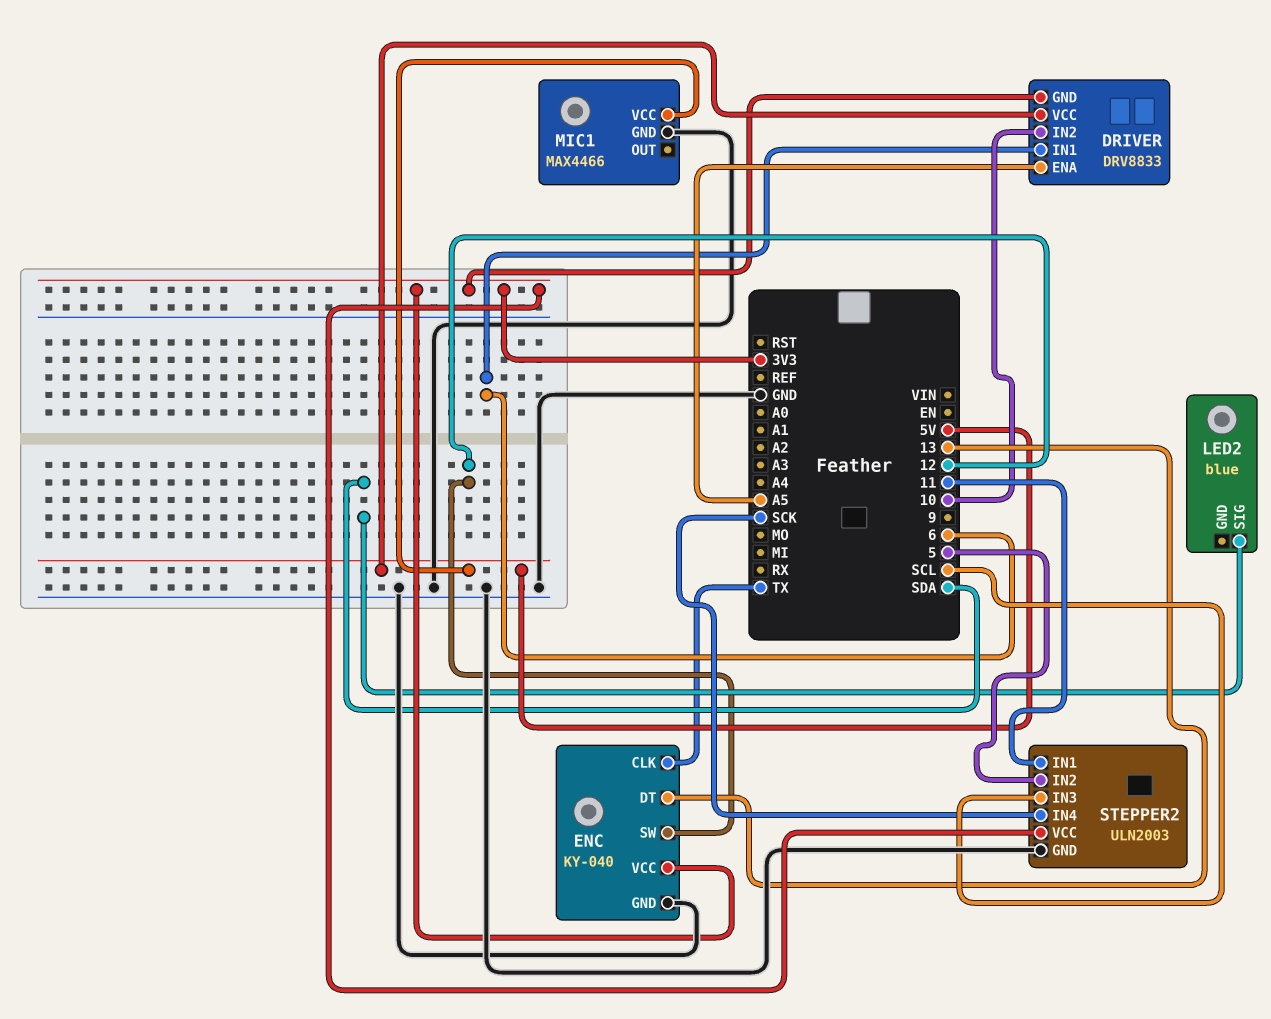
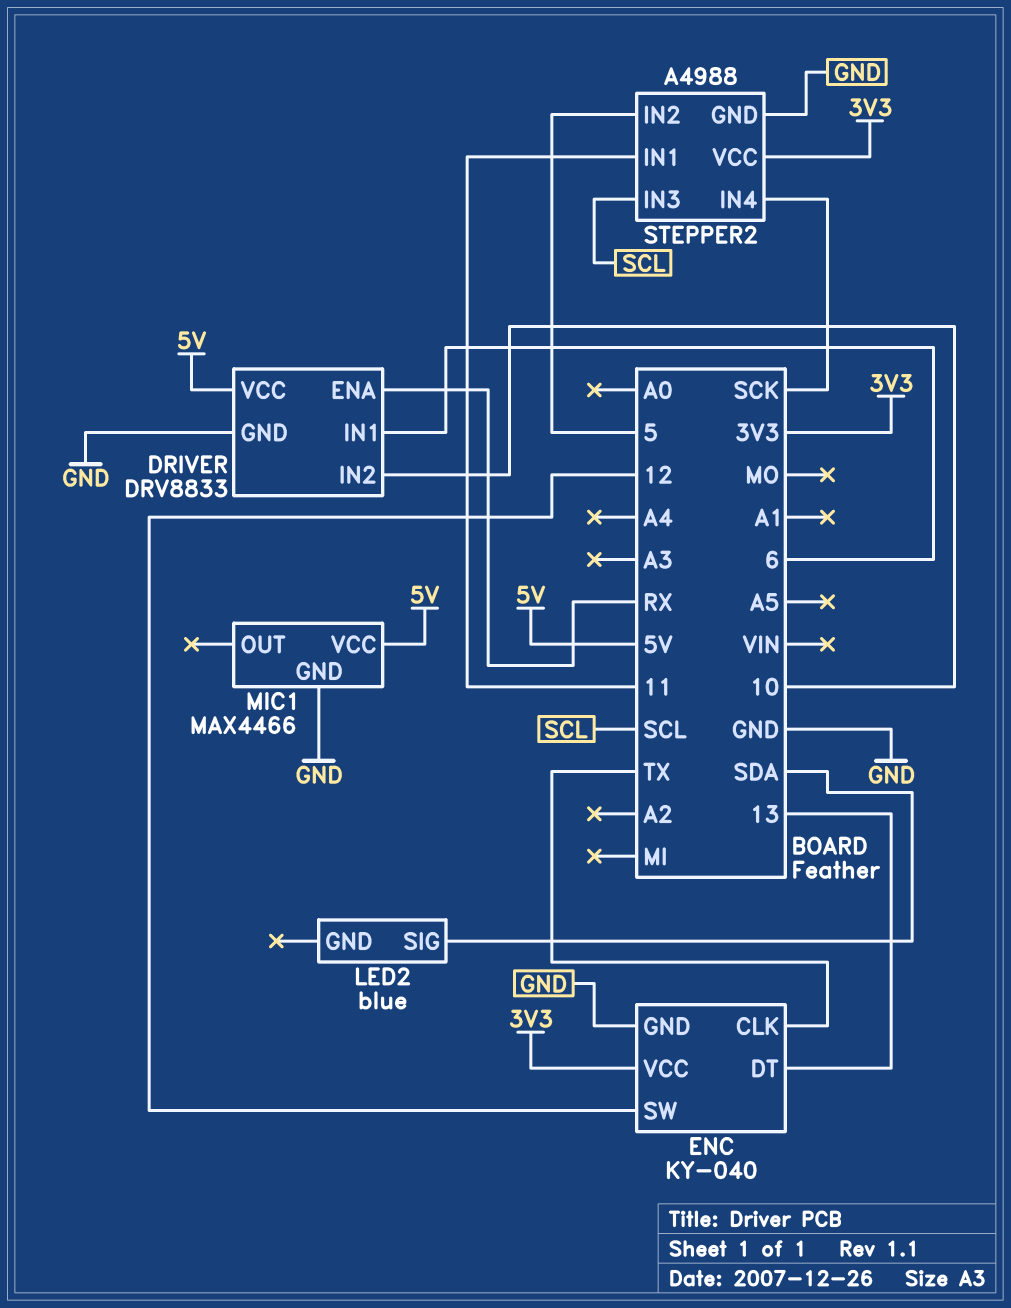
DRIVER pin ENA: A5 -> RX
DRIVER pin GND: 3V3 -> GND
STEPPER2: ULN2003 -> A4988

